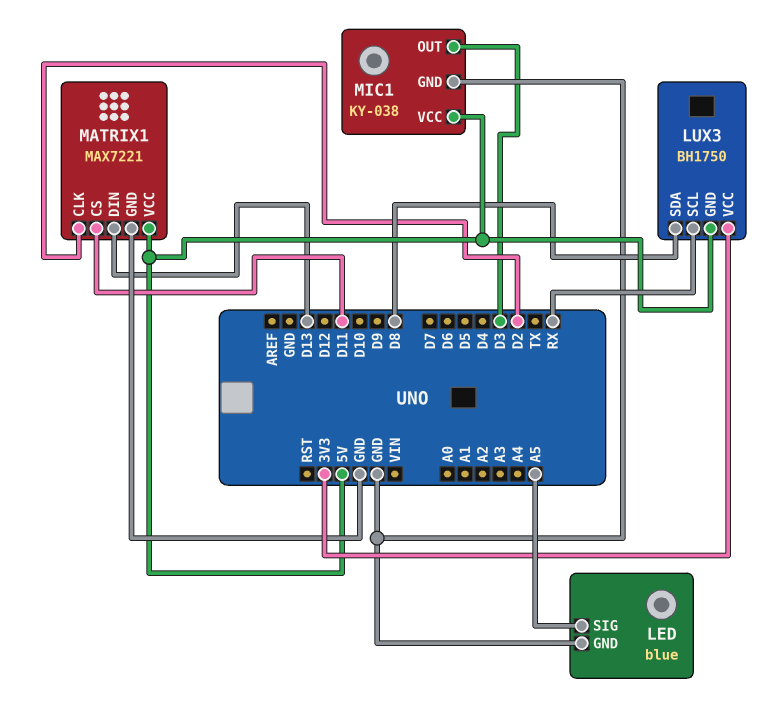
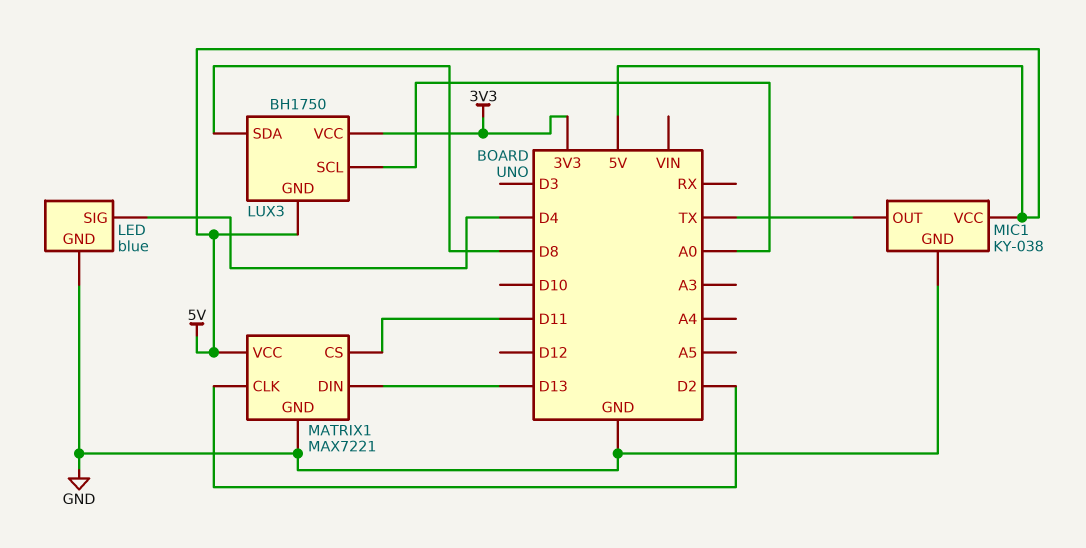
LED pin SIG: A5 -> D4
LUX3 pin SCL: RX -> A0
MIC1 pin OUT: D3 -> TX

